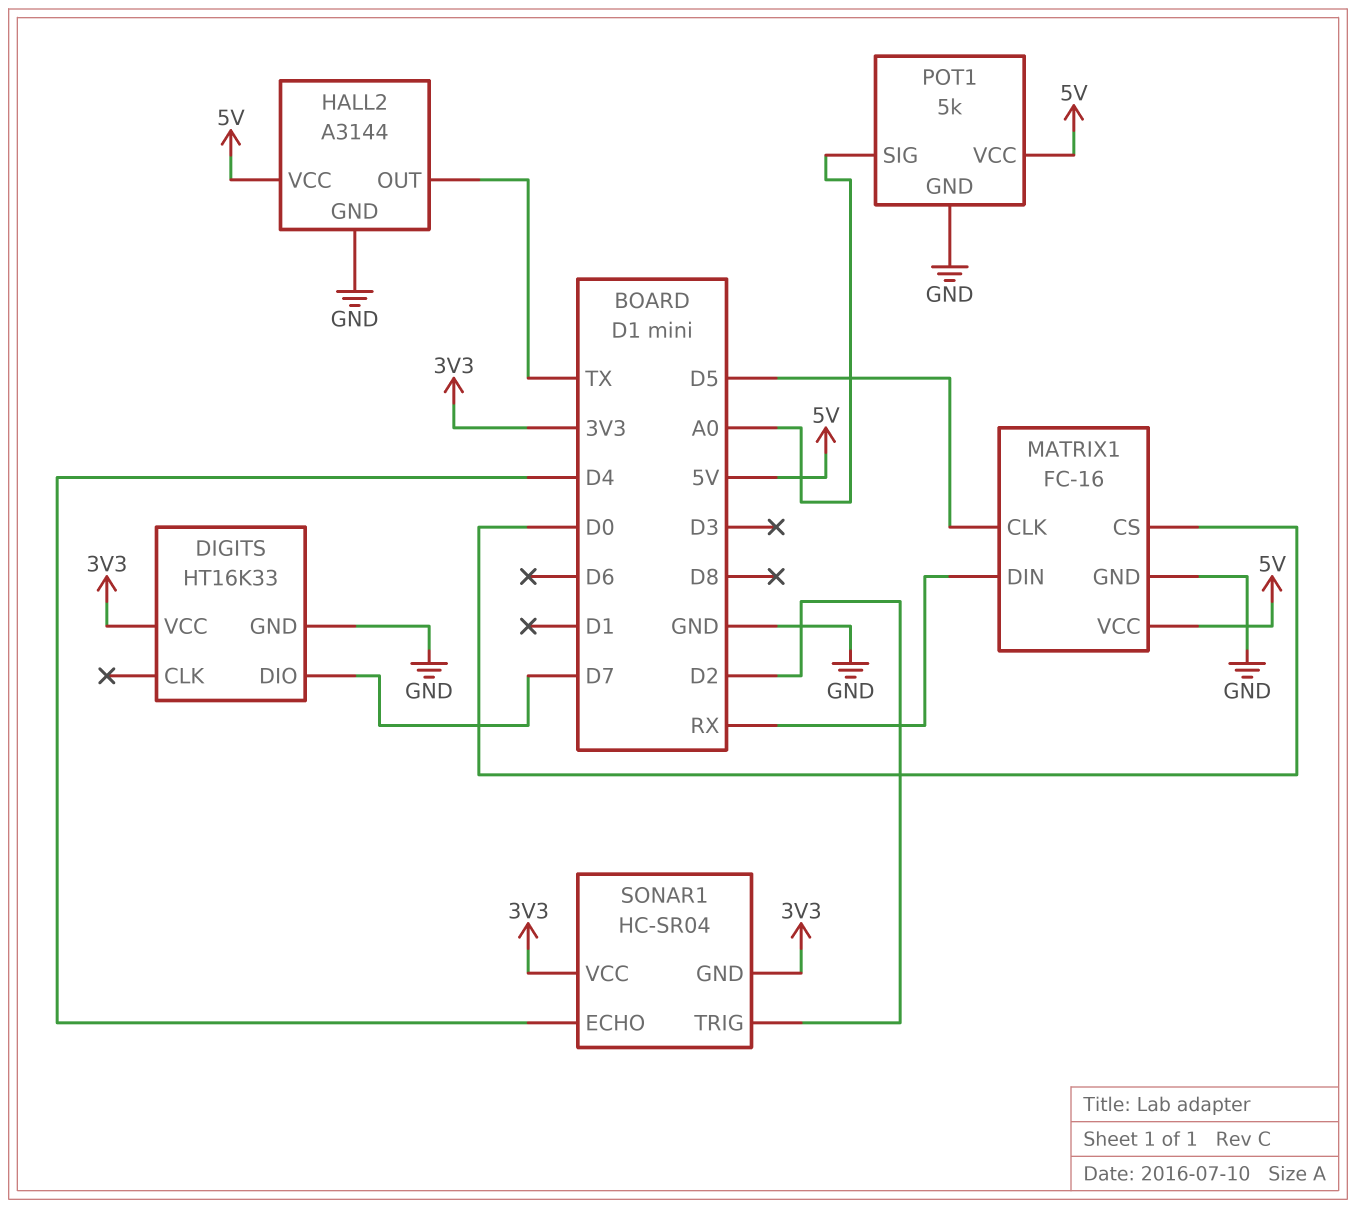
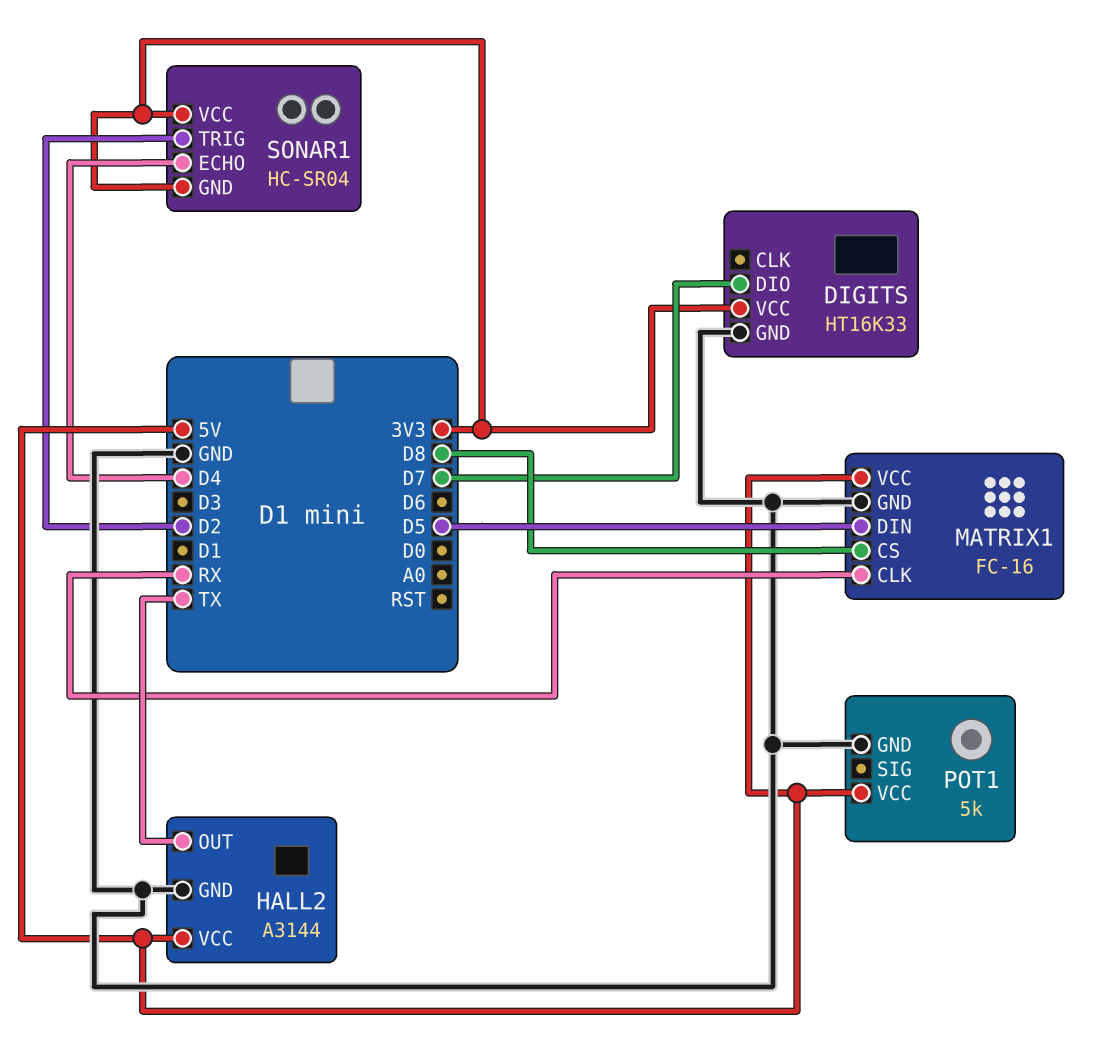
MATRIX1 pin CLK: D5 -> RX
MATRIX1 pin CS: D0 -> D8
MATRIX1 pin DIN: RX -> D5
POT1 pin SIG: A0 -> none

